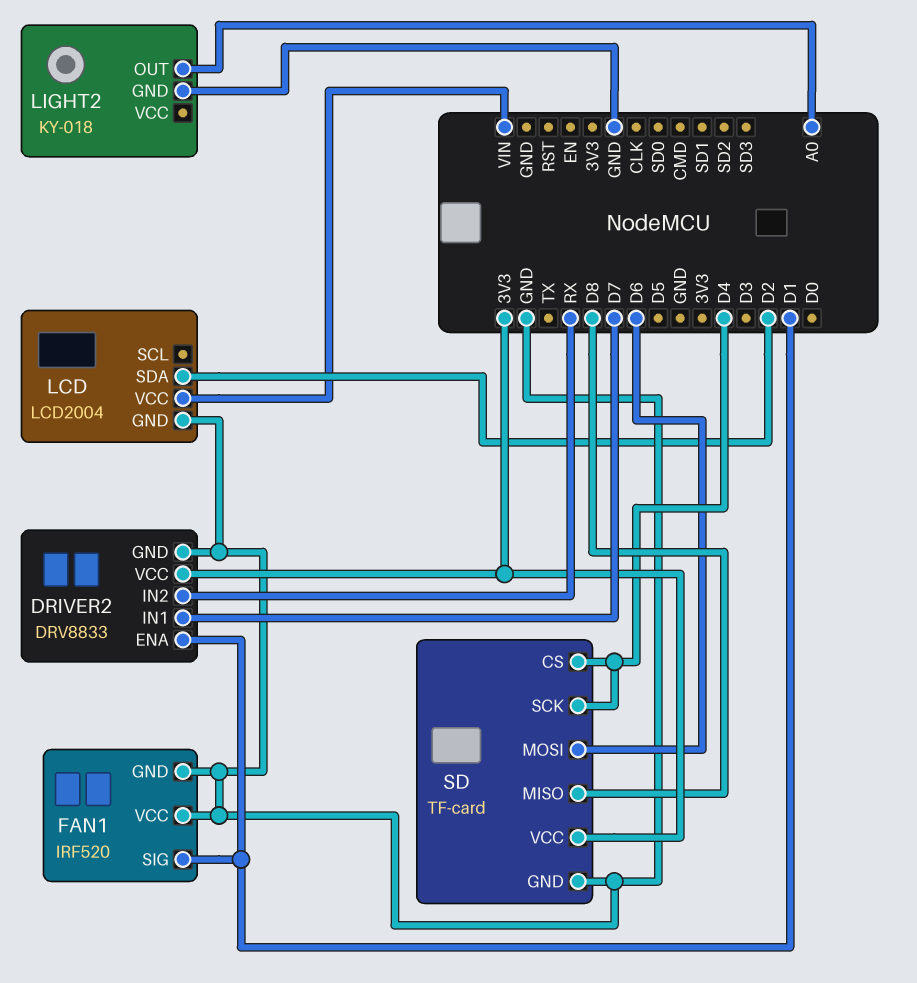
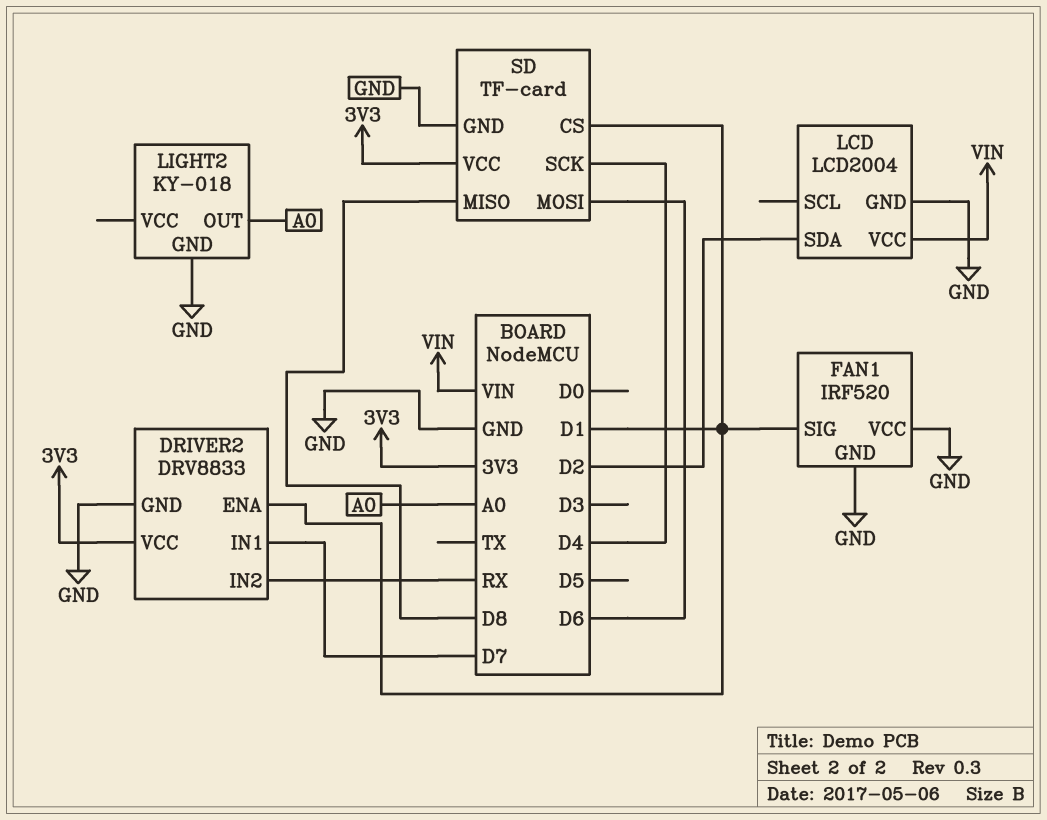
SD pin CS: D4 -> D1

